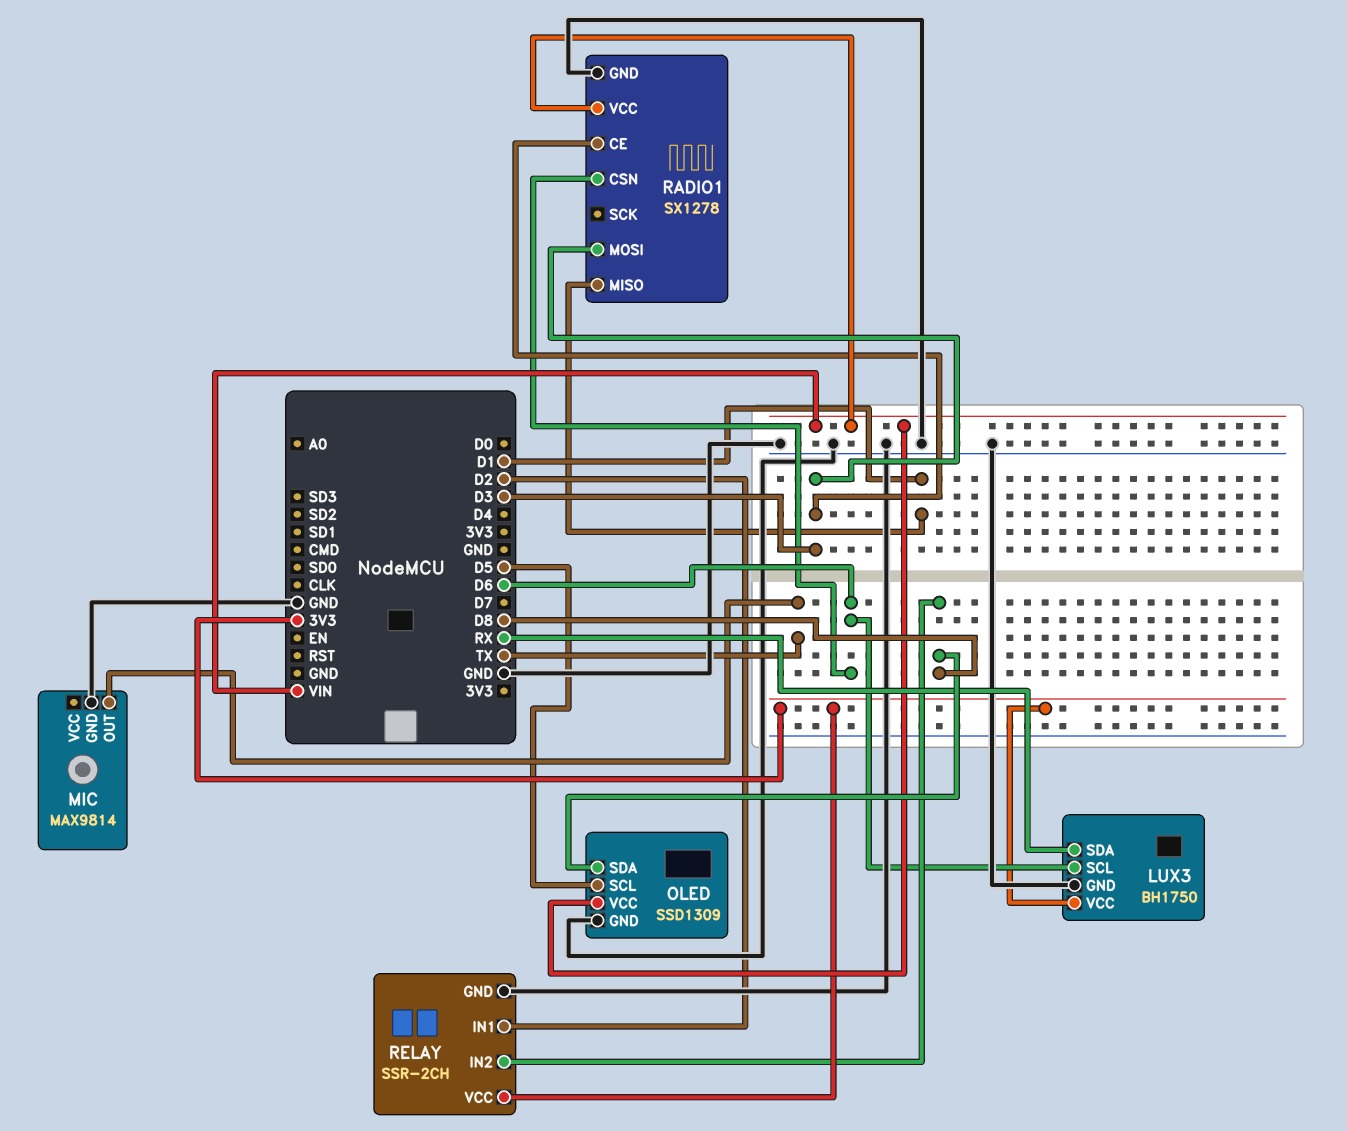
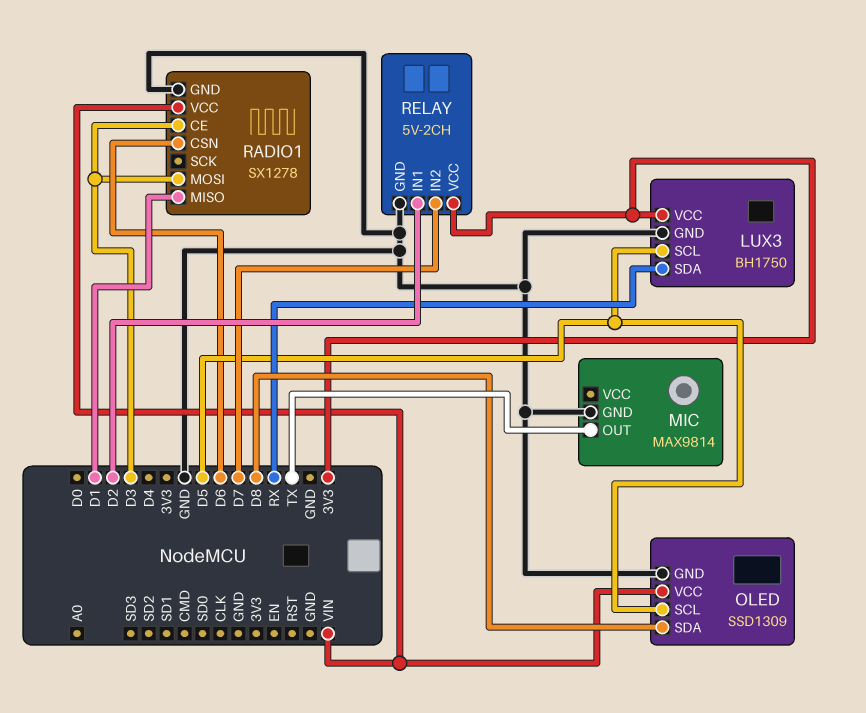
LUX3 pin SCL: D6 -> D5
RELAY: SSR-2CH -> 5V-2CH
RELAY pin IN2: D8 -> D7

